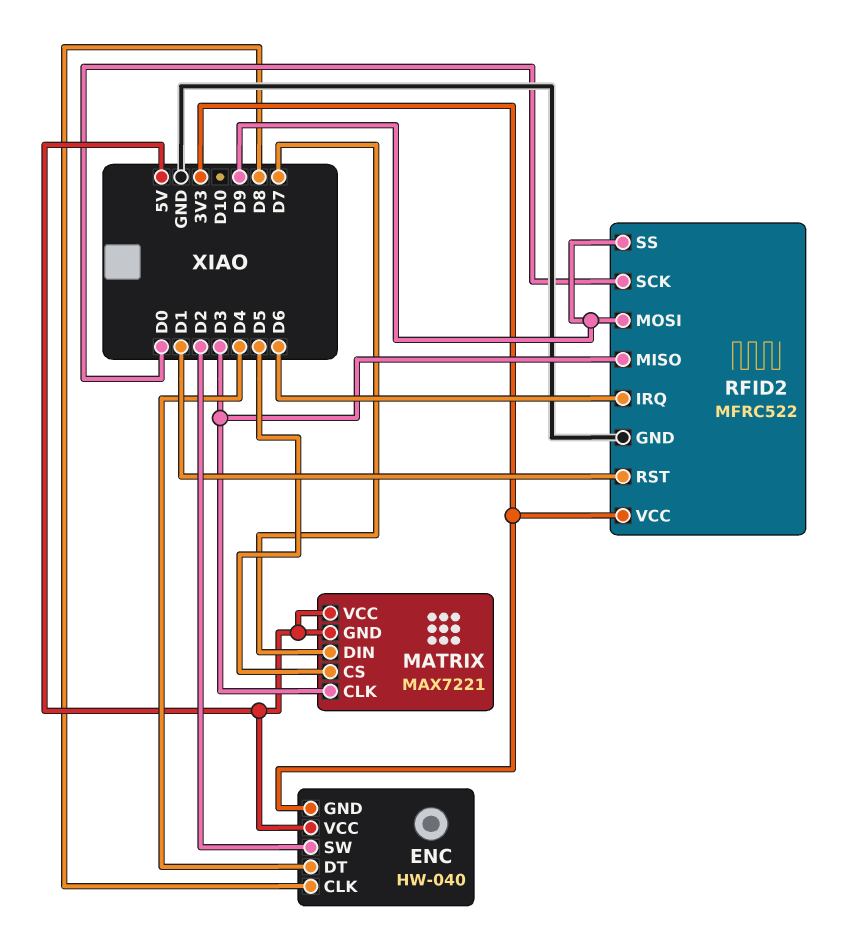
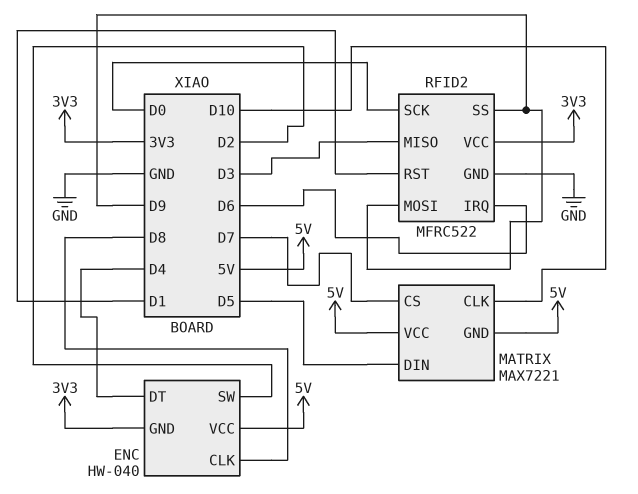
MATRIX pin CLK: D3 -> D10
MATRIX pin CS: D5 -> D7
MATRIX pin DIN: D7 -> D5

